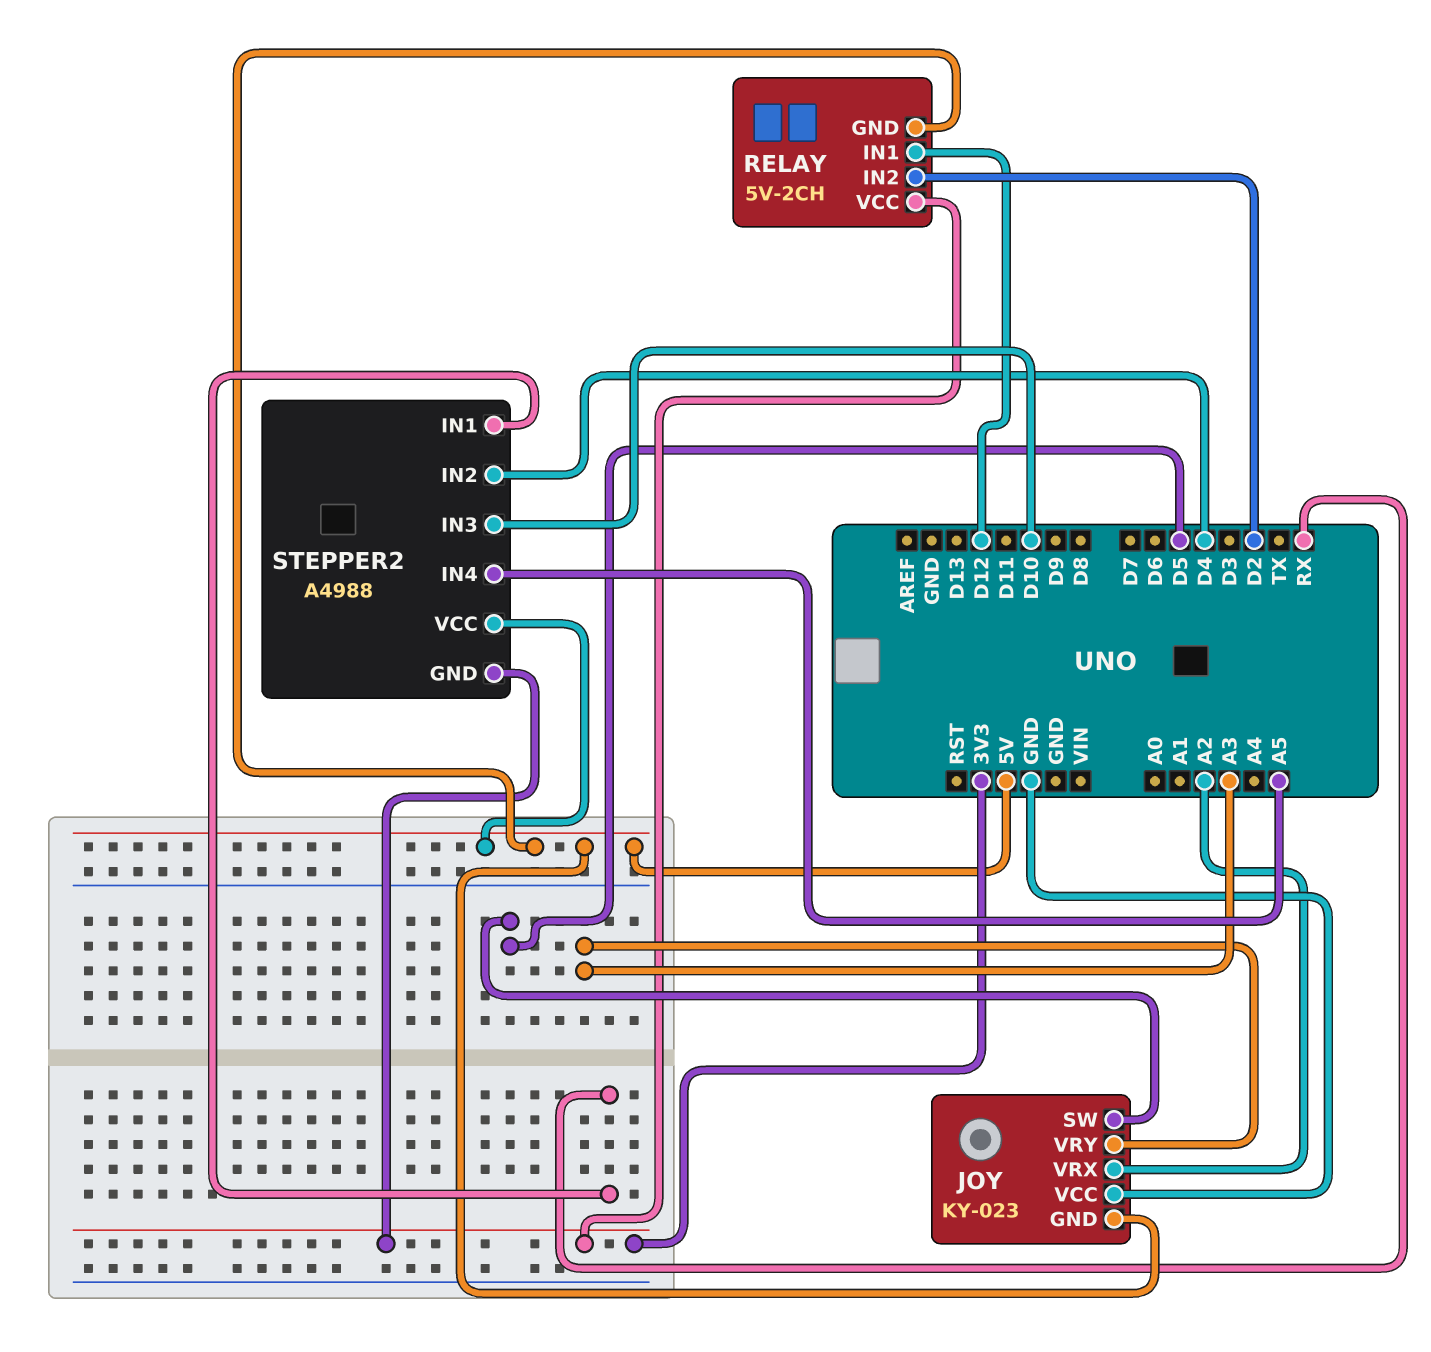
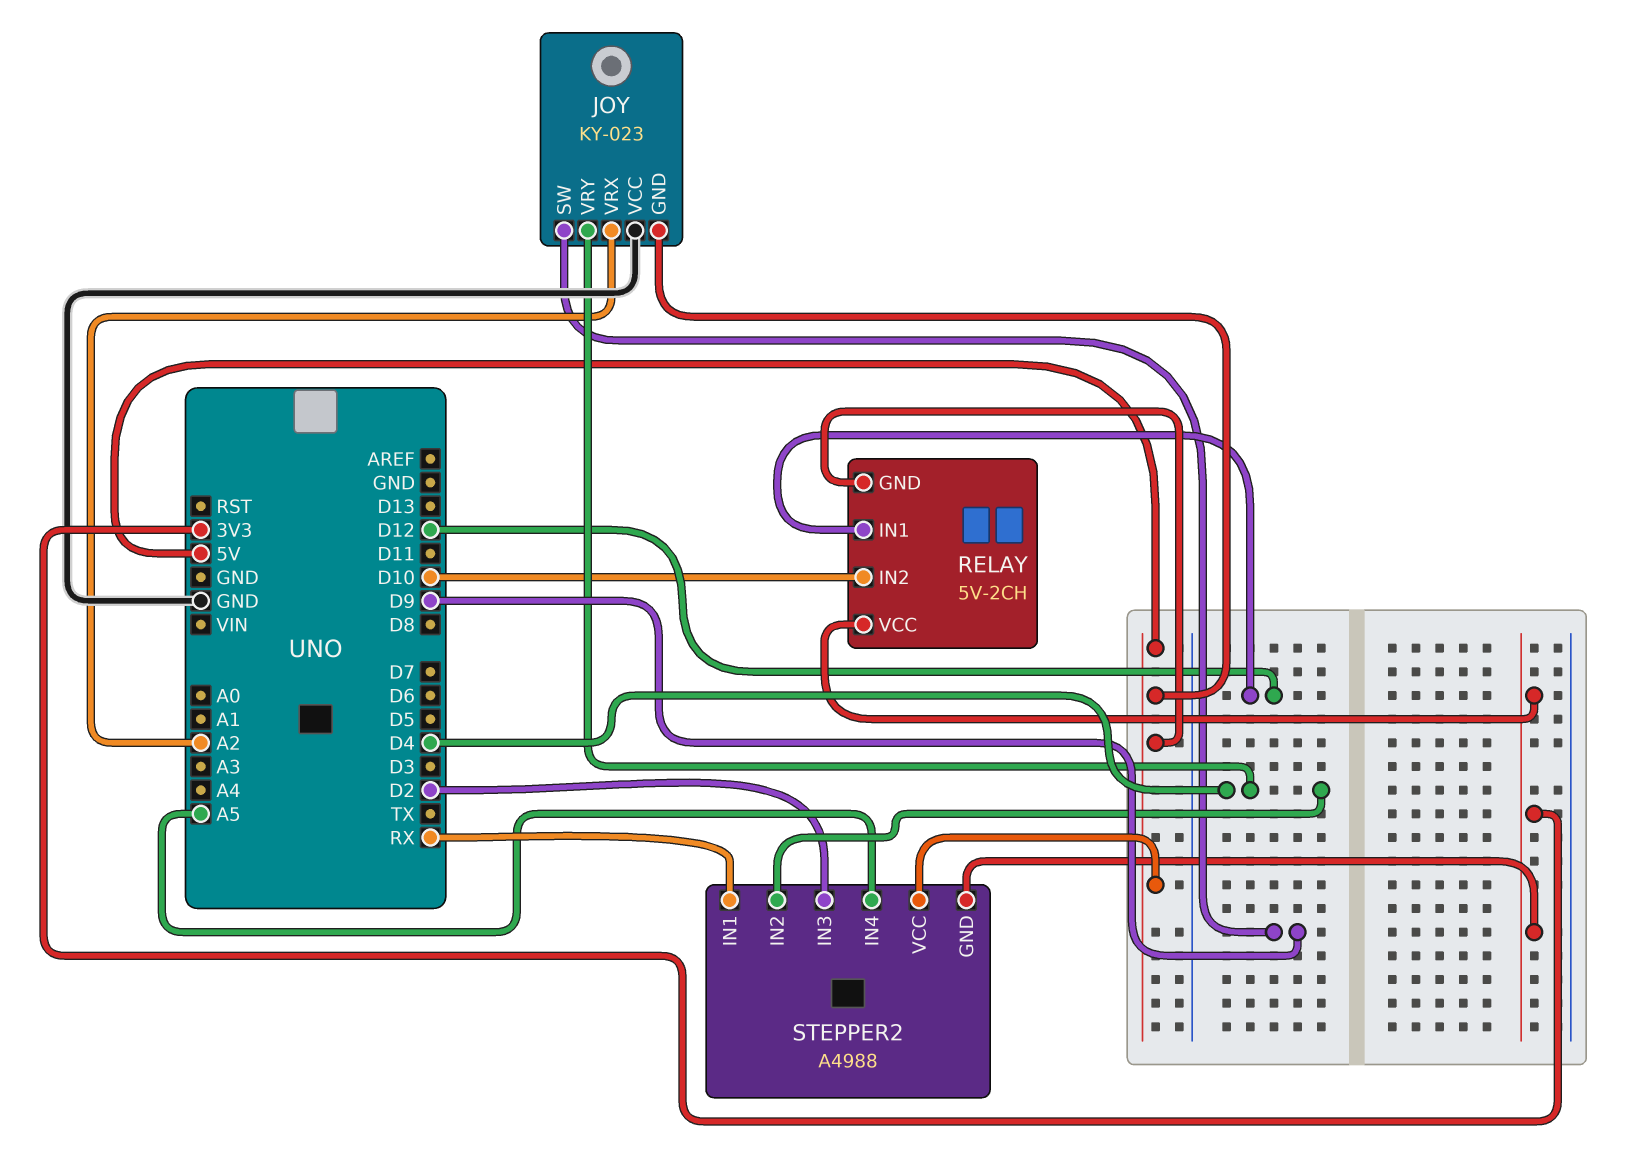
JOY pin SW: D5 -> D9
JOY pin VRY: A3 -> D4
RELAY pin IN2: D2 -> D10
STEPPER2 pin IN3: D10 -> D2

